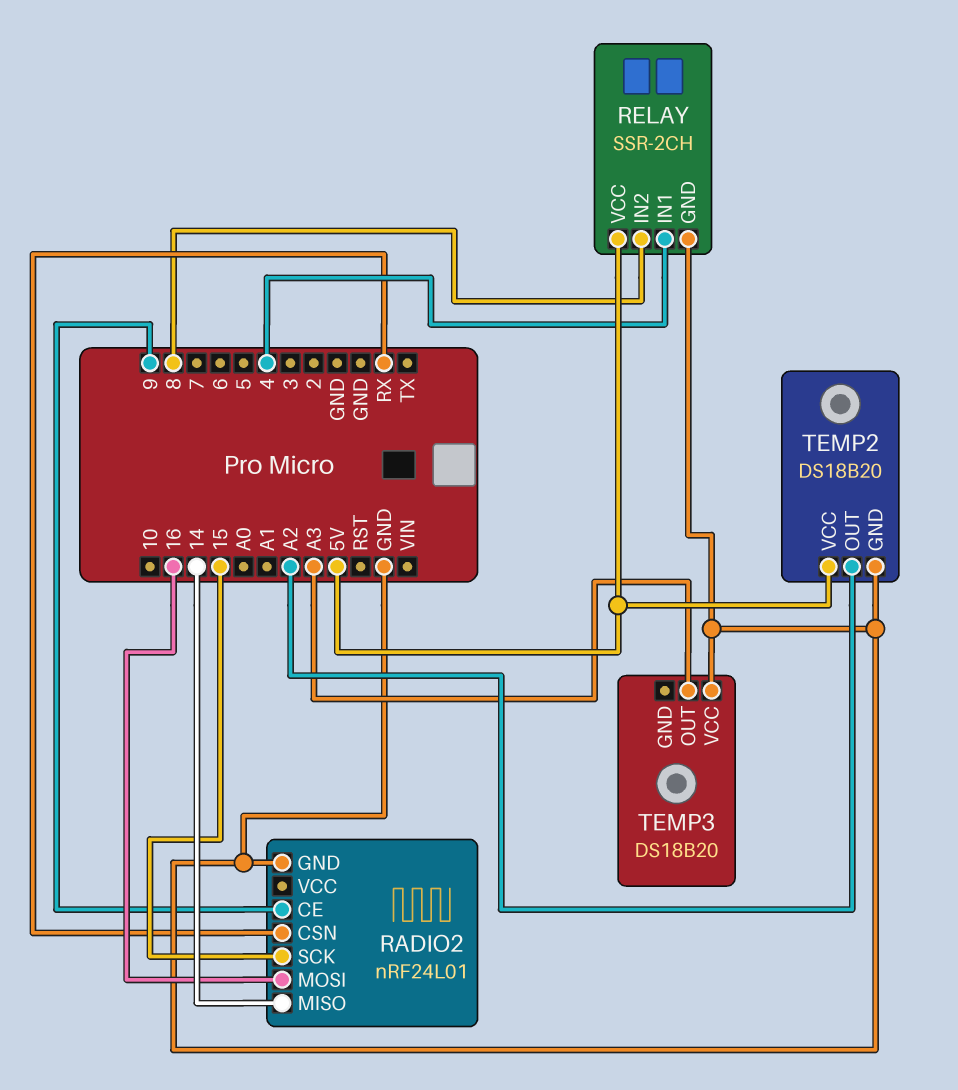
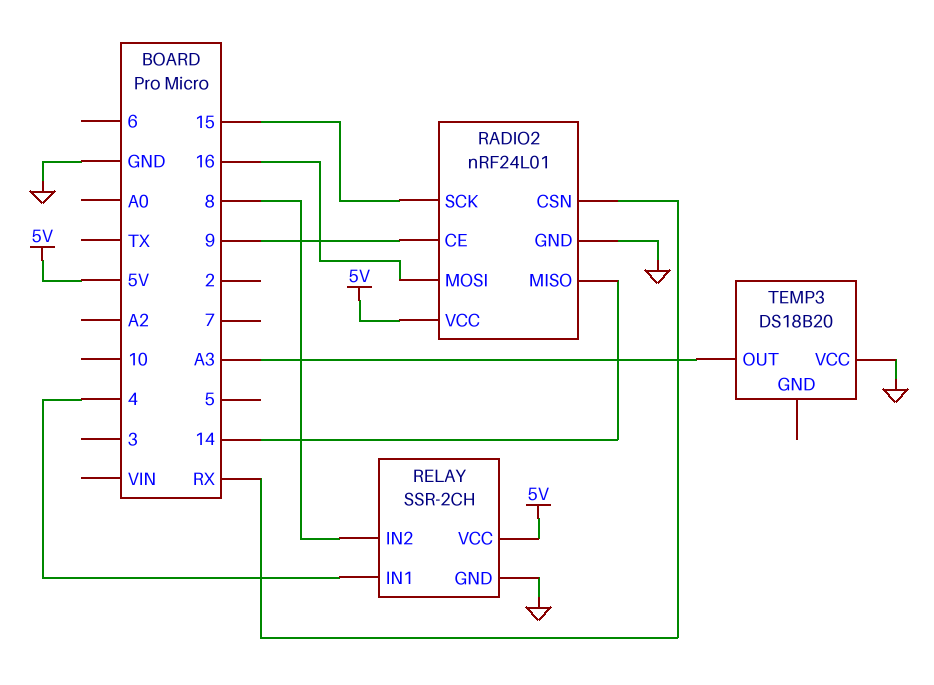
RADIO2 pin VCC: none -> 5V
TEMP2: DS18B20 -> none
TEMP2 pin GND: GND -> none
TEMP2 pin OUT: A2 -> none
TEMP2 pin VCC: 5V -> none

